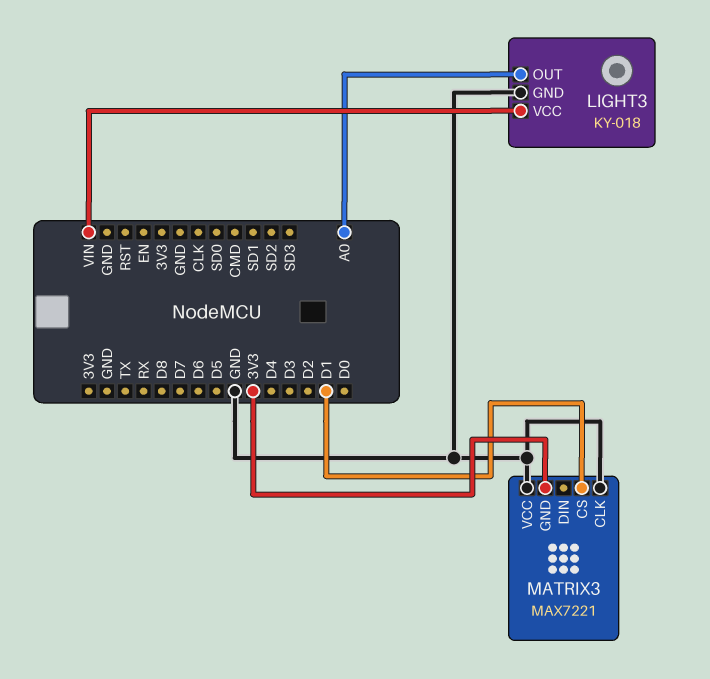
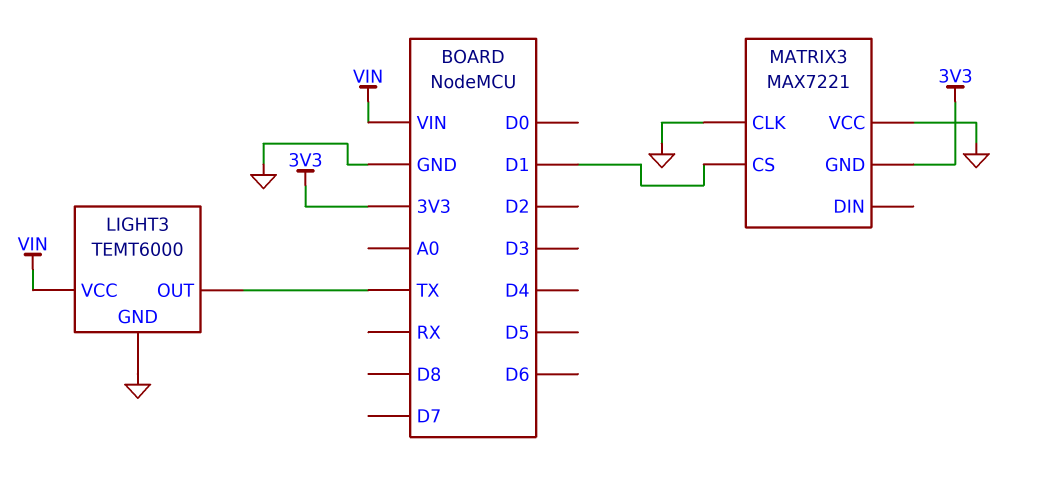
LIGHT3: KY-018 -> TEMT6000
LIGHT3 pin OUT: A0 -> TX

